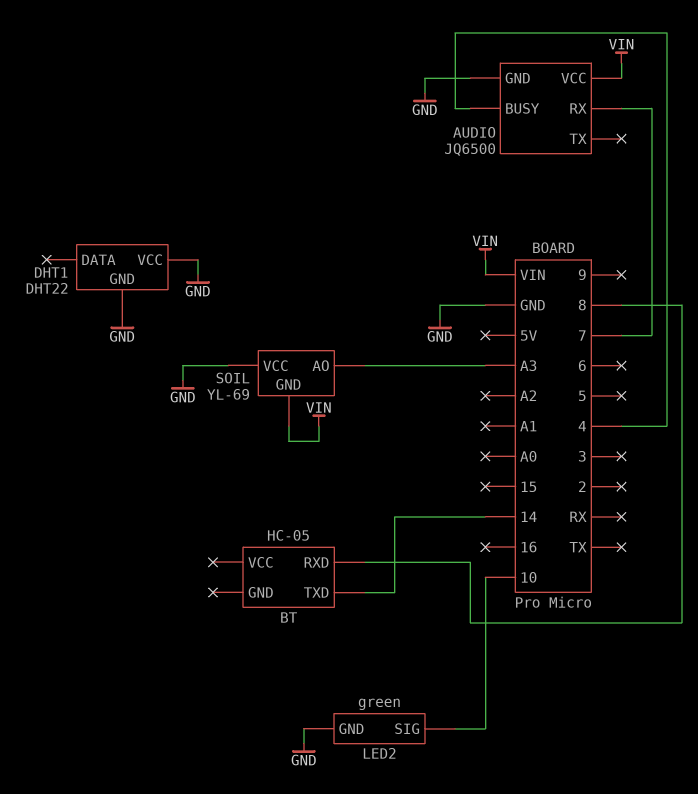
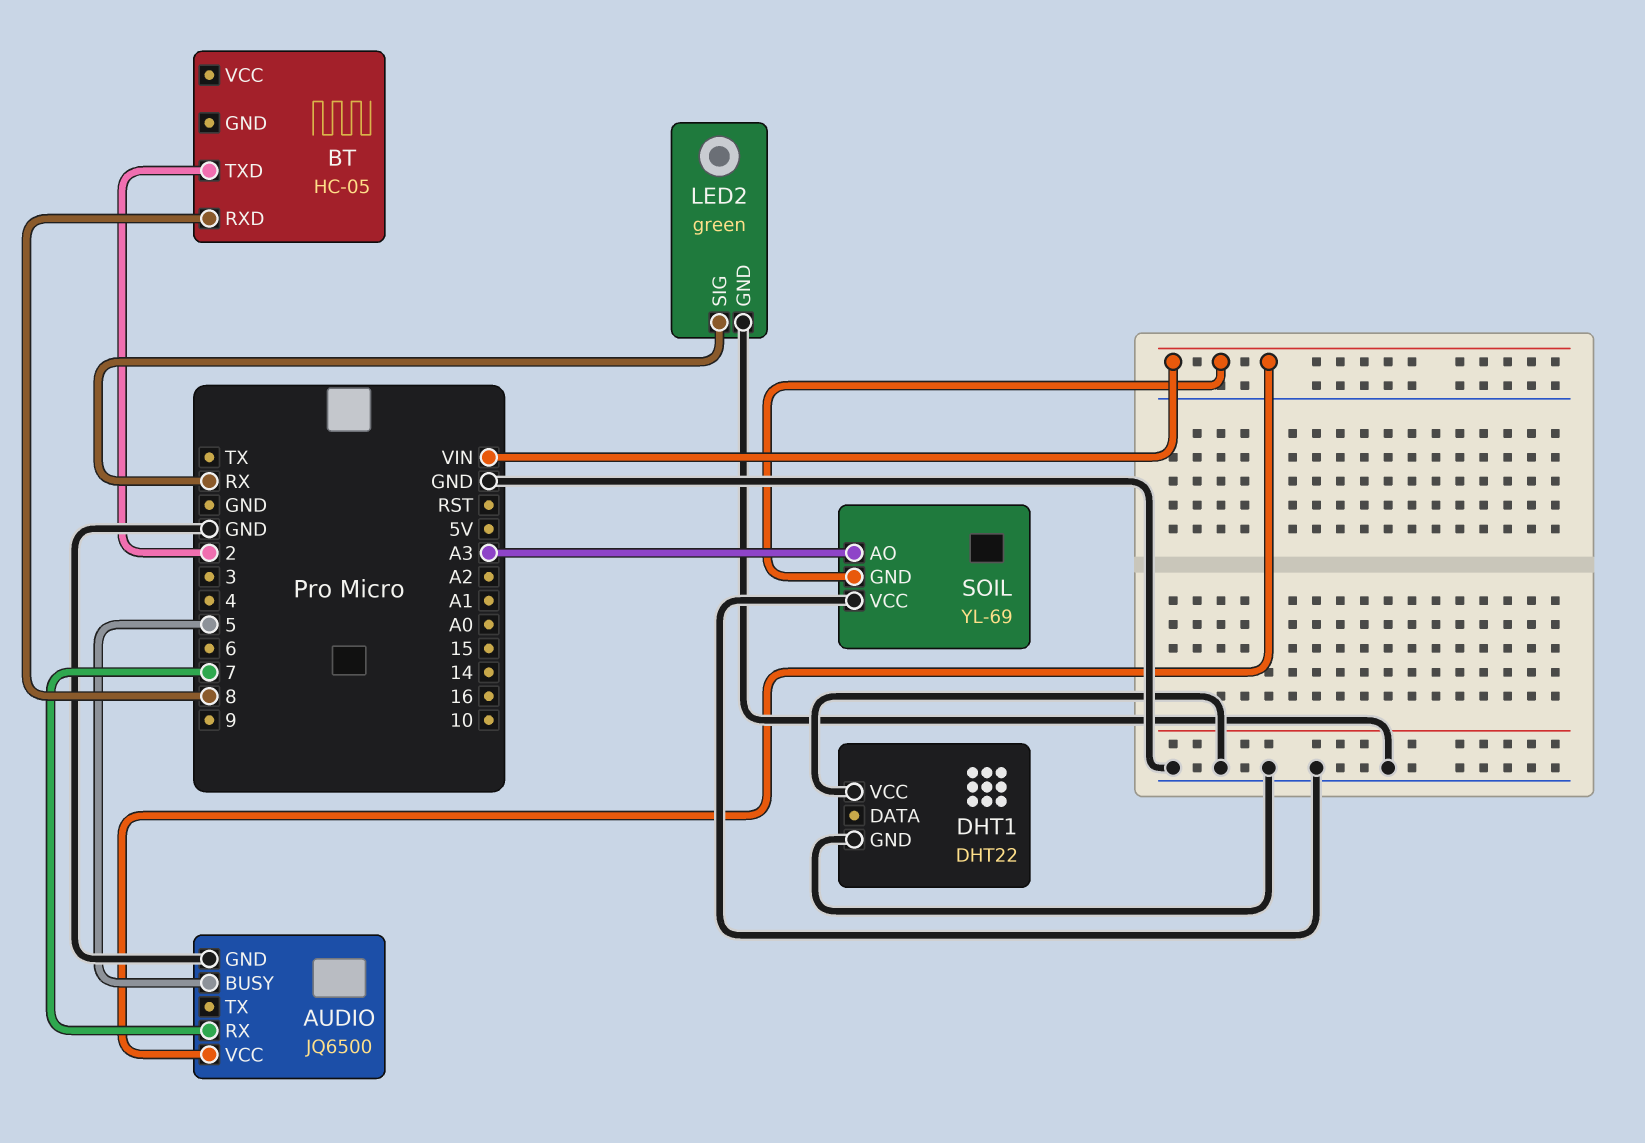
AUDIO pin BUSY: 4 -> 5
BT pin TXD: 14 -> 2
LED2 pin SIG: 10 -> RX

